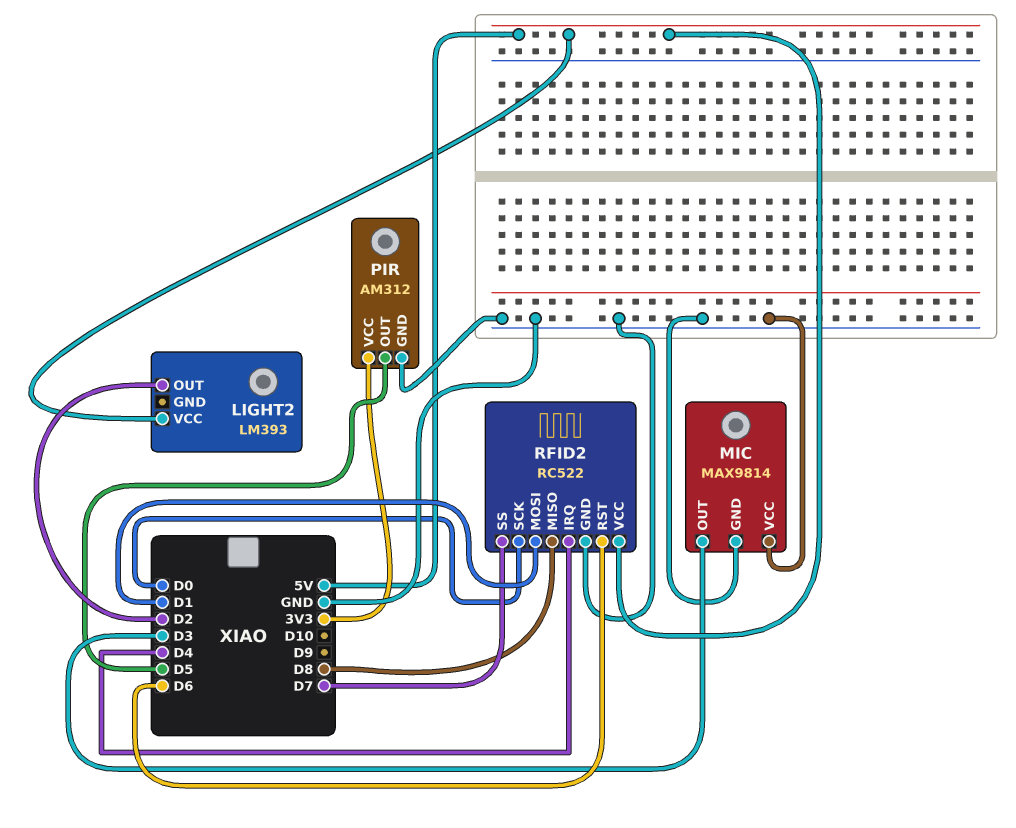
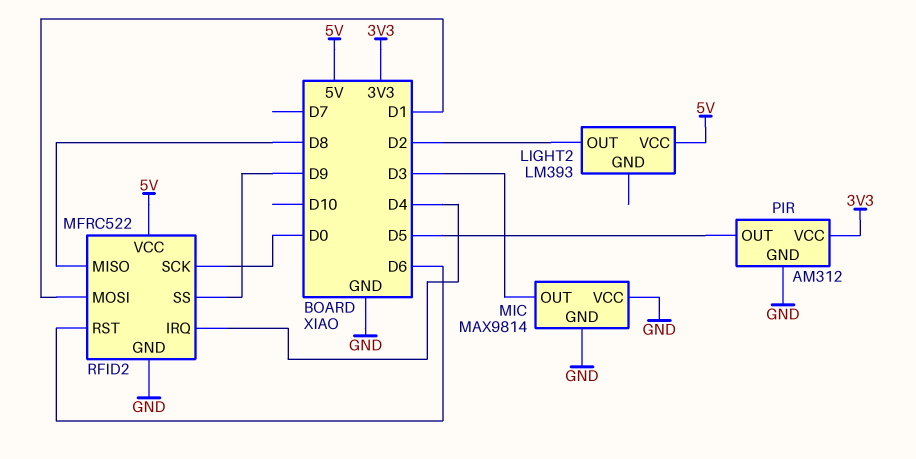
RFID2: RC522 -> MFRC522
RFID2 pin SS: D7 -> D9

